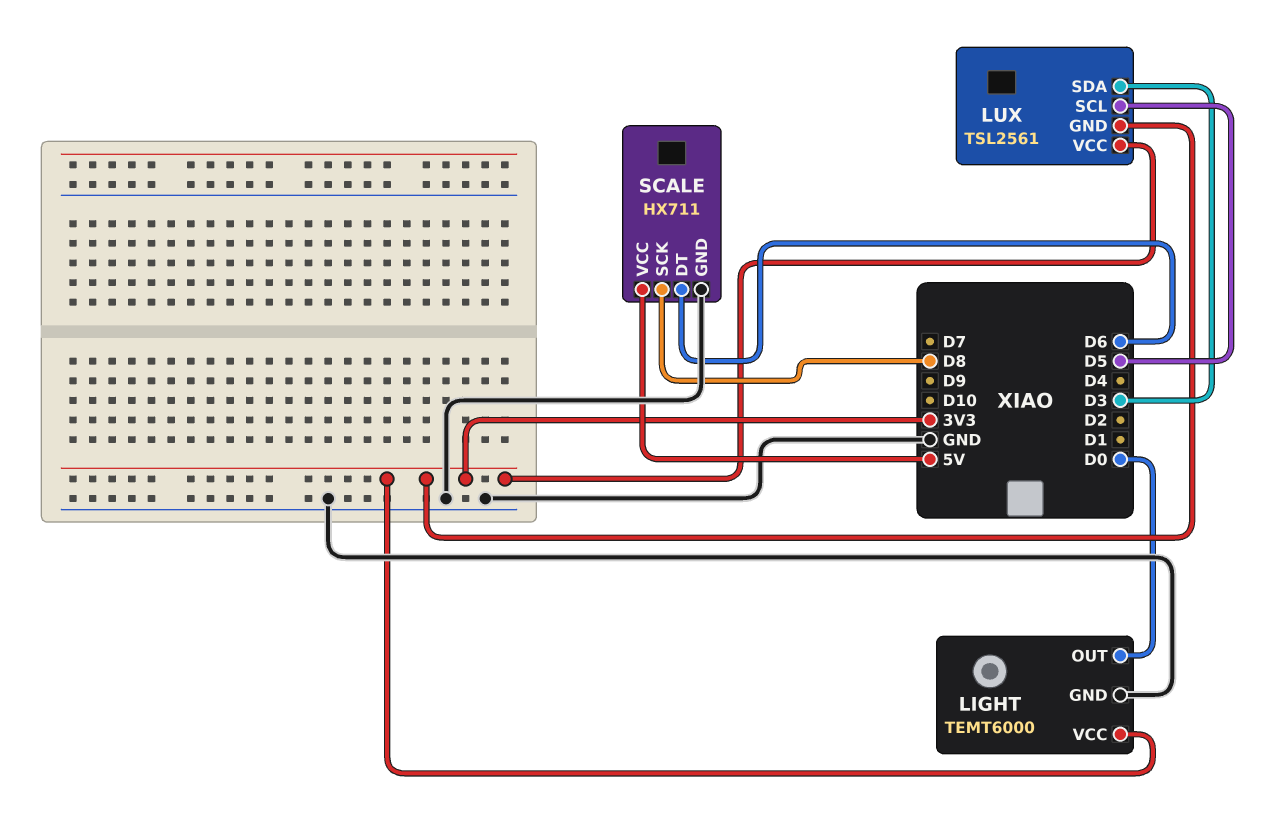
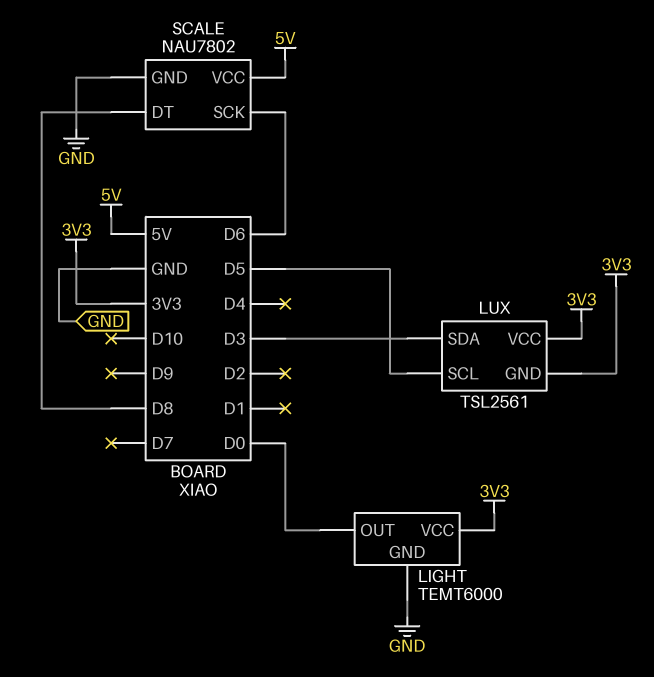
SCALE: HX711 -> NAU7802
SCALE pin DT: D6 -> D8
SCALE pin SCK: D8 -> D6

